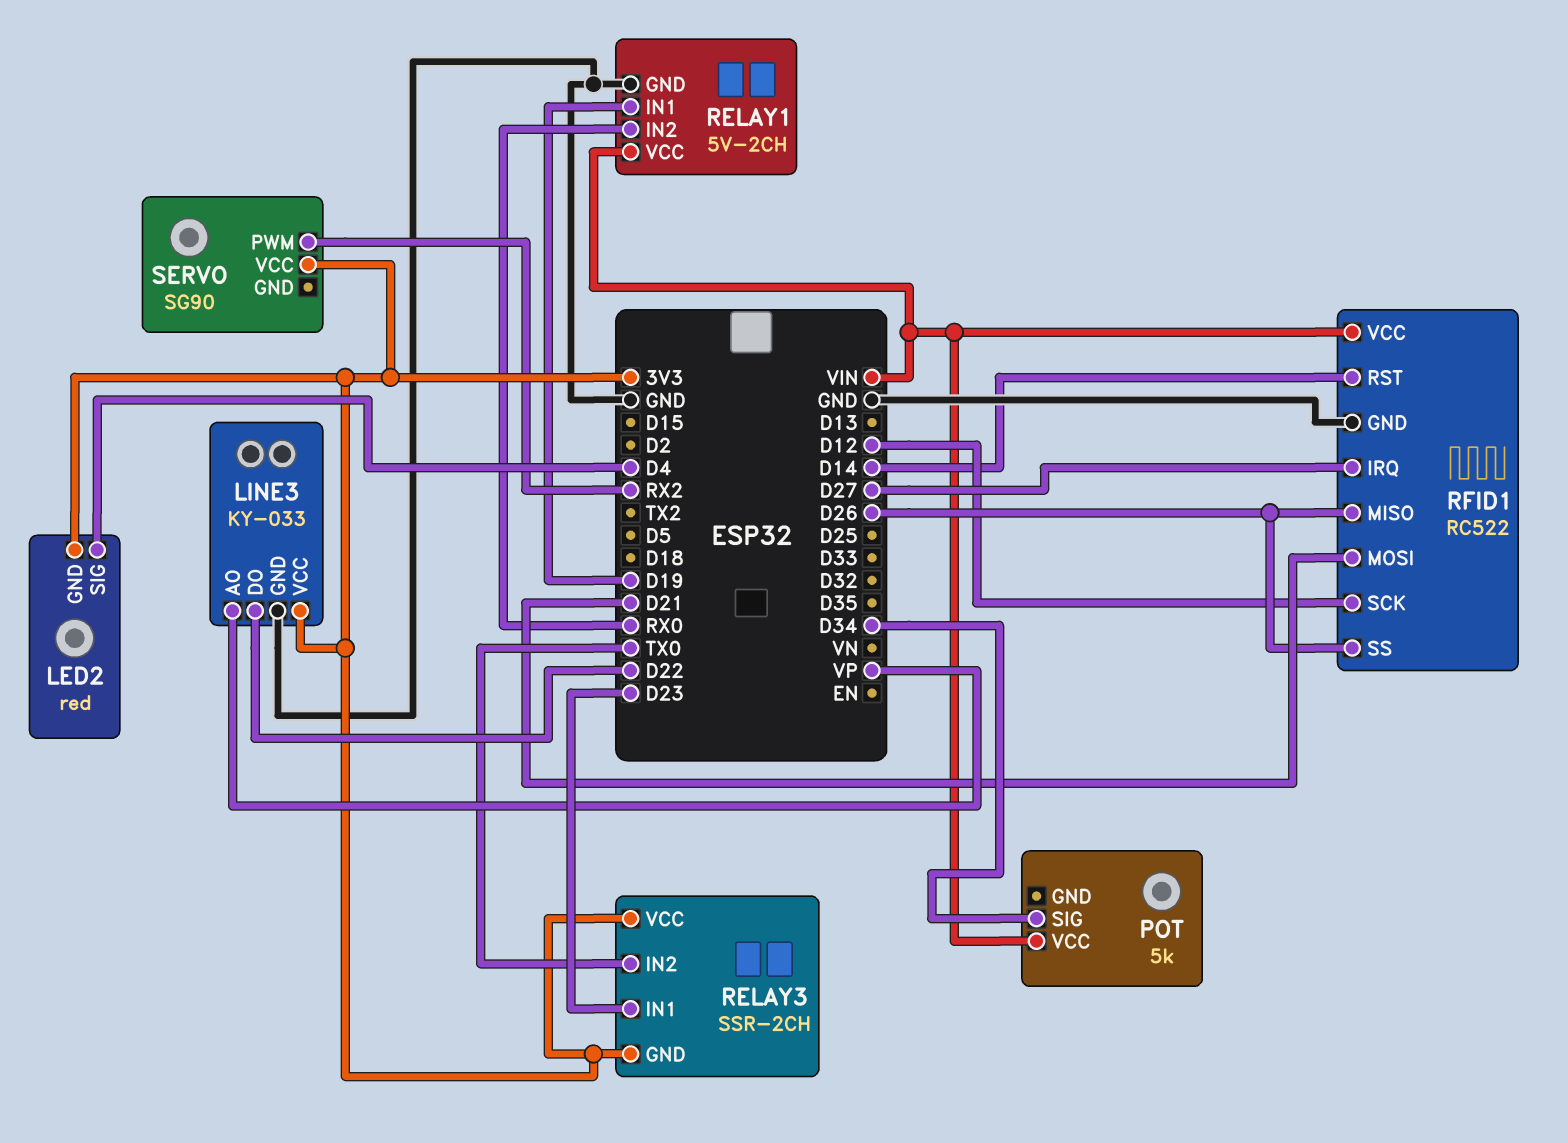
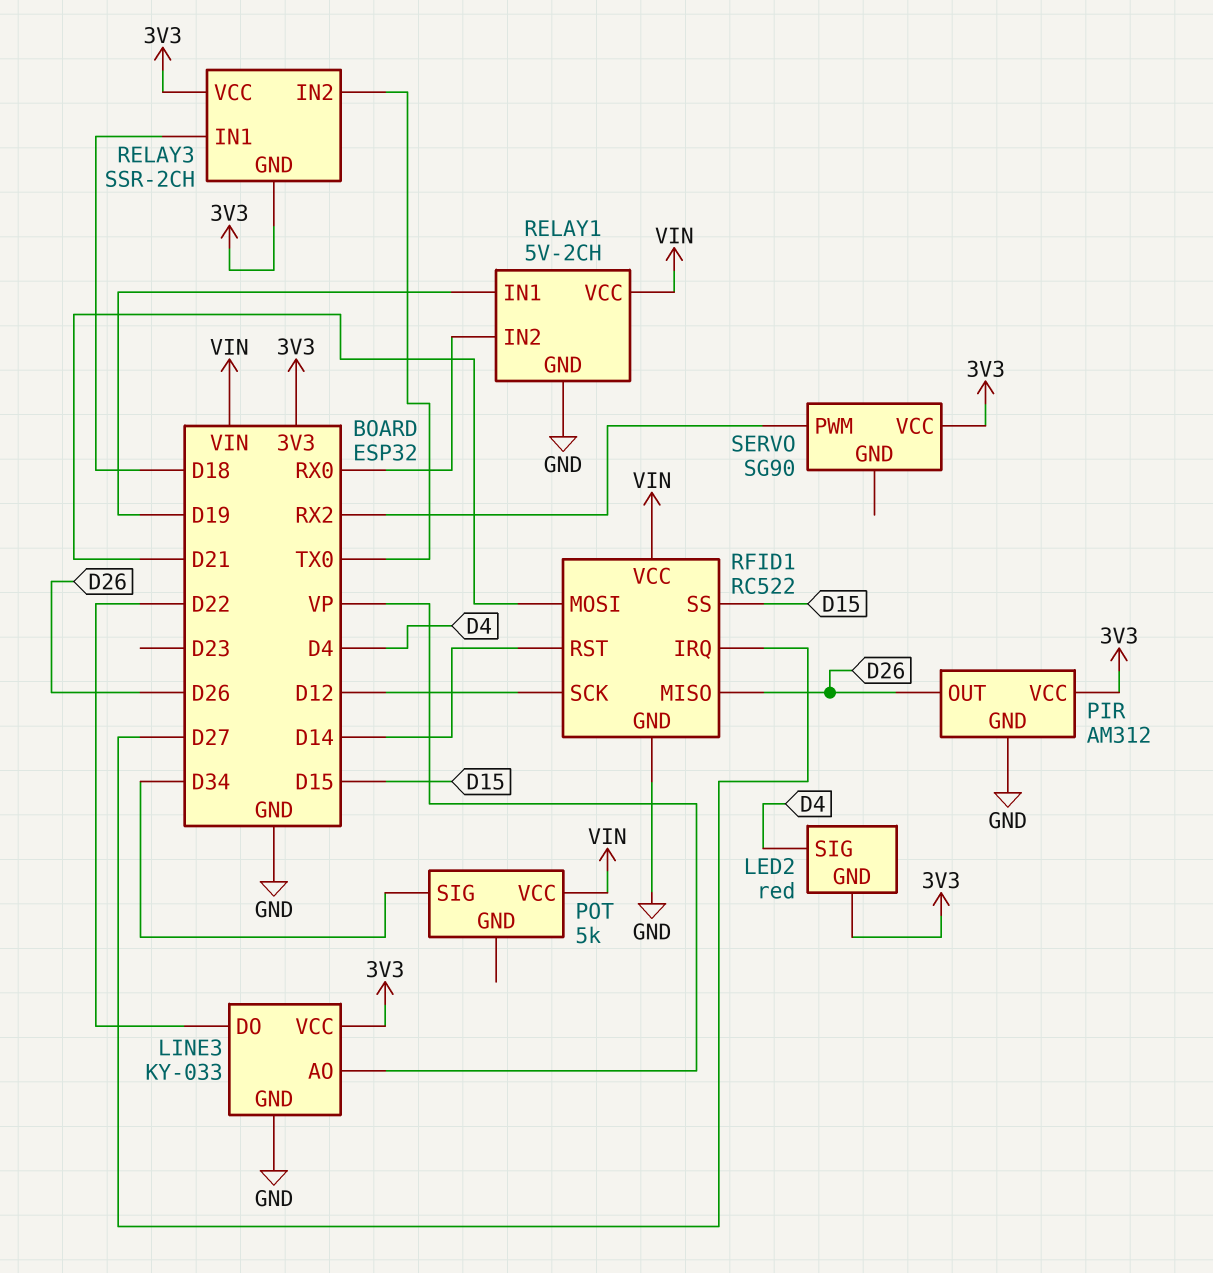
PIR: none -> AM312
PIR pin GND: none -> GND
PIR pin OUT: none -> D26
PIR pin VCC: none -> 3V3
RELAY3 pin IN1: D23 -> D18
RFID1 pin SS: D26 -> D15

